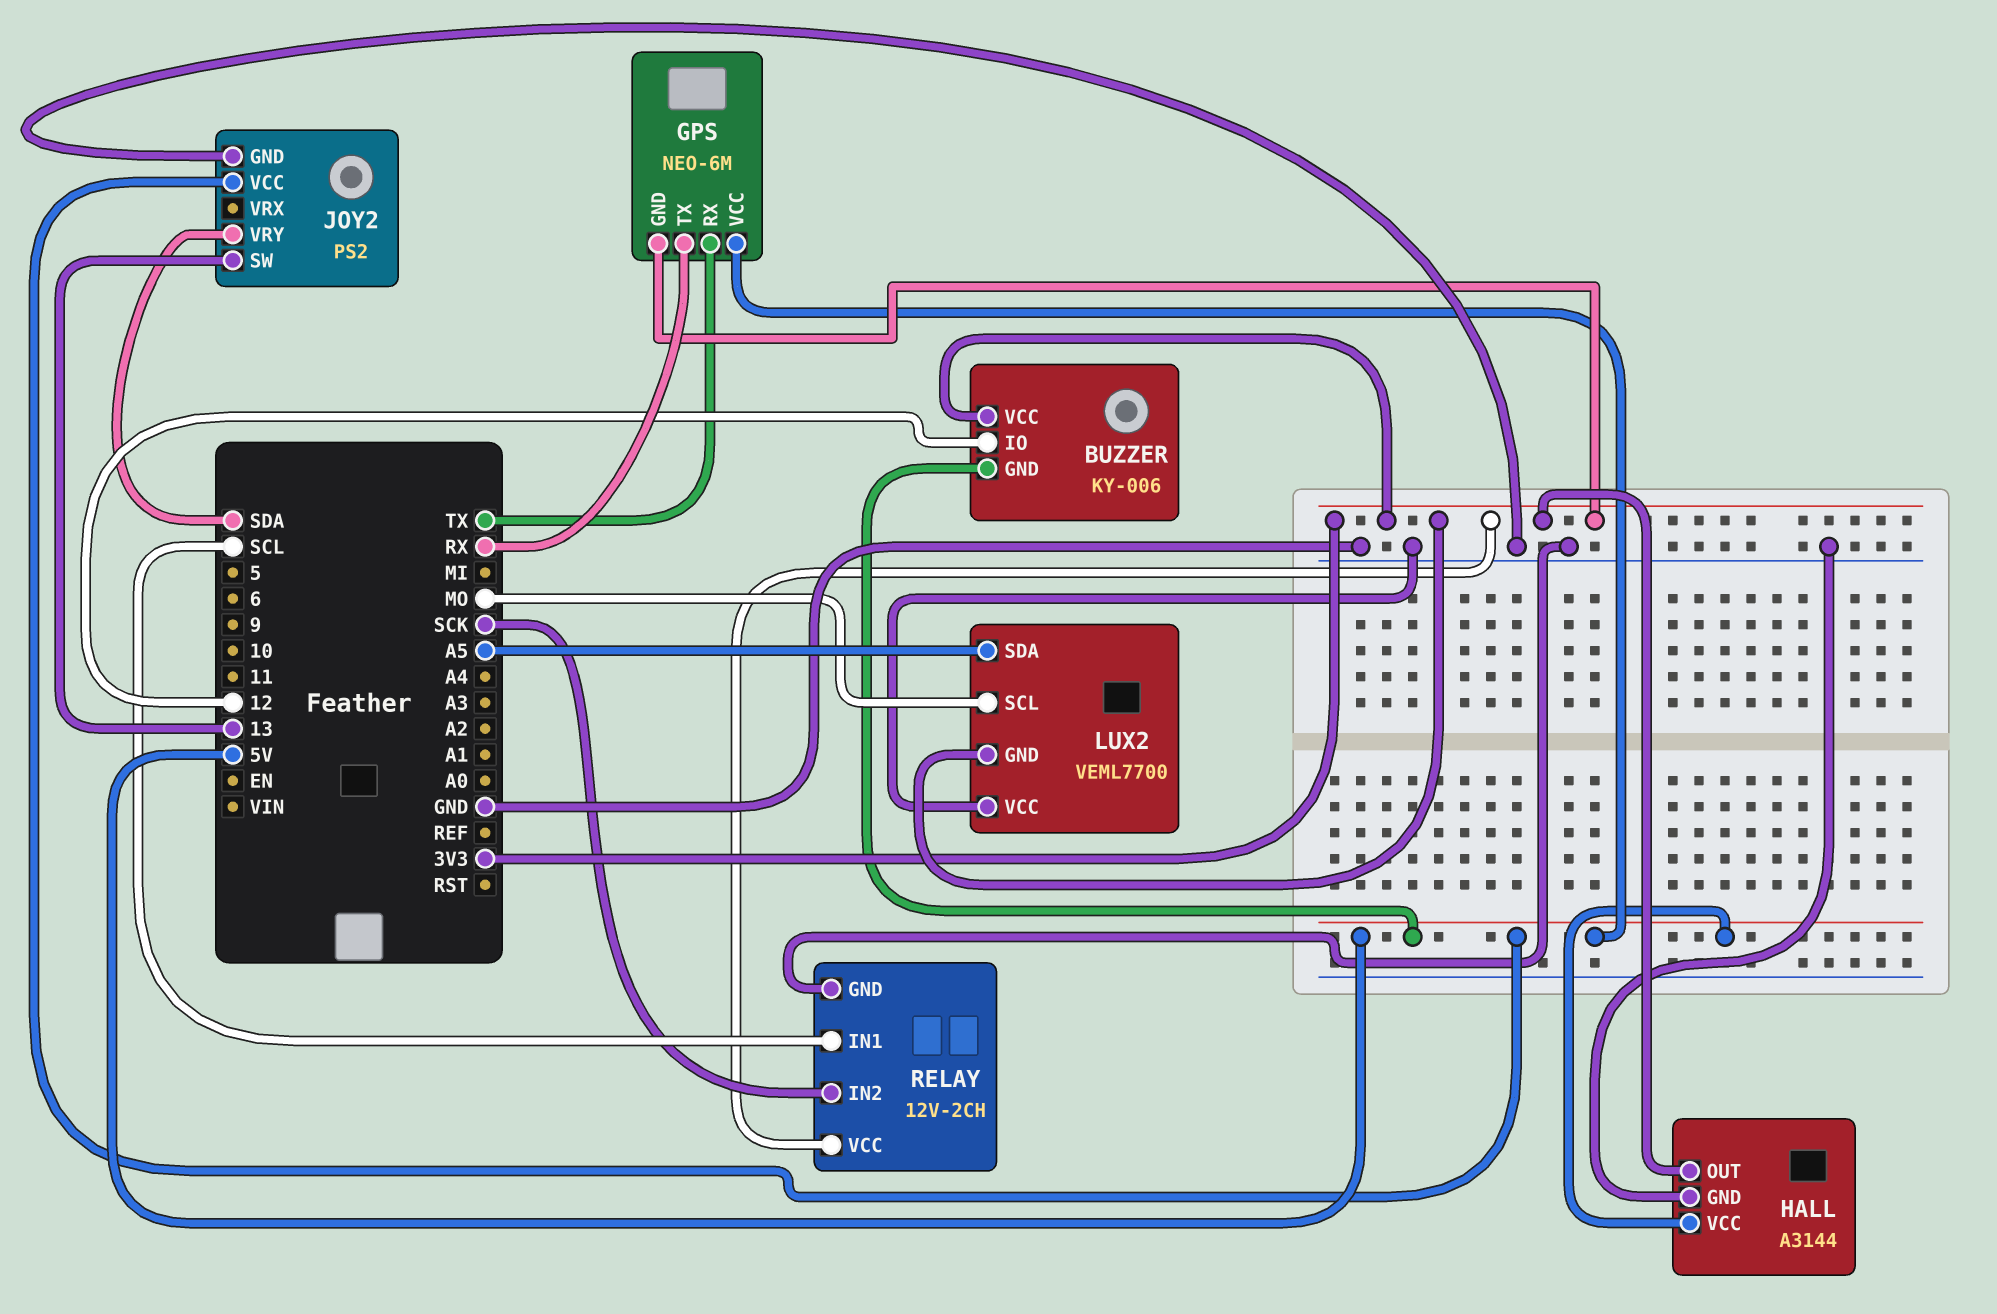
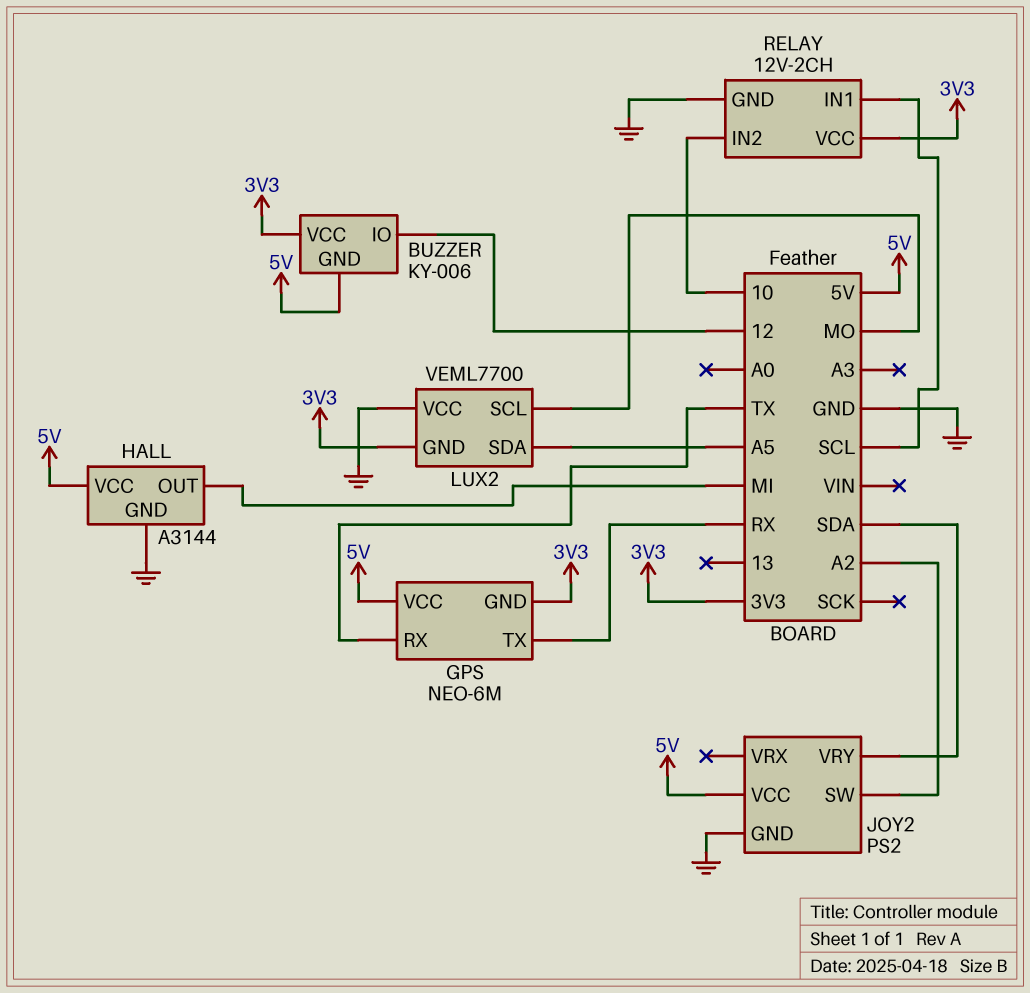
HALL pin OUT: 3V3 -> MI
JOY2 pin SW: 13 -> A2
RELAY pin IN2: SCK -> 10

